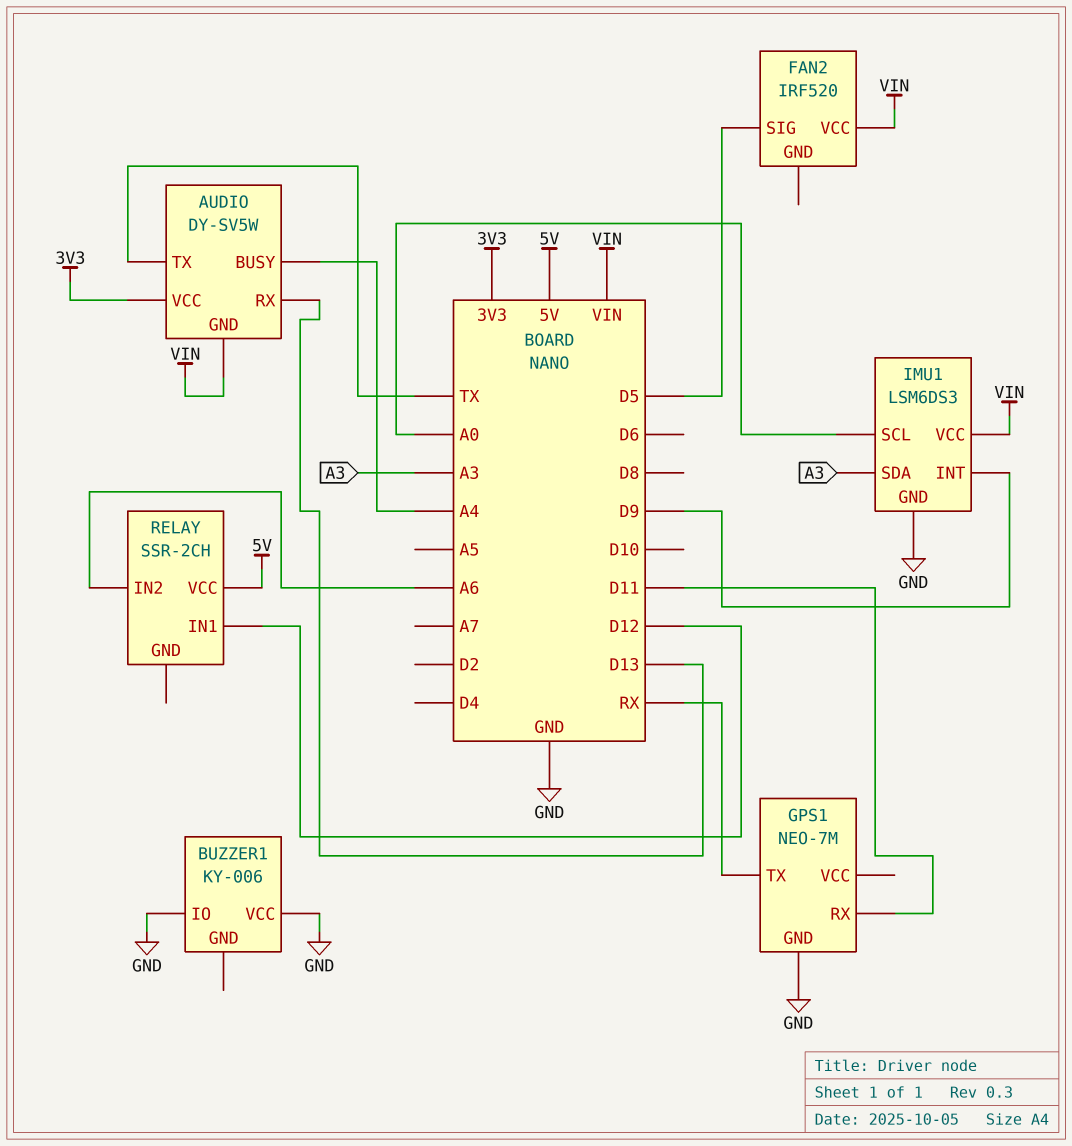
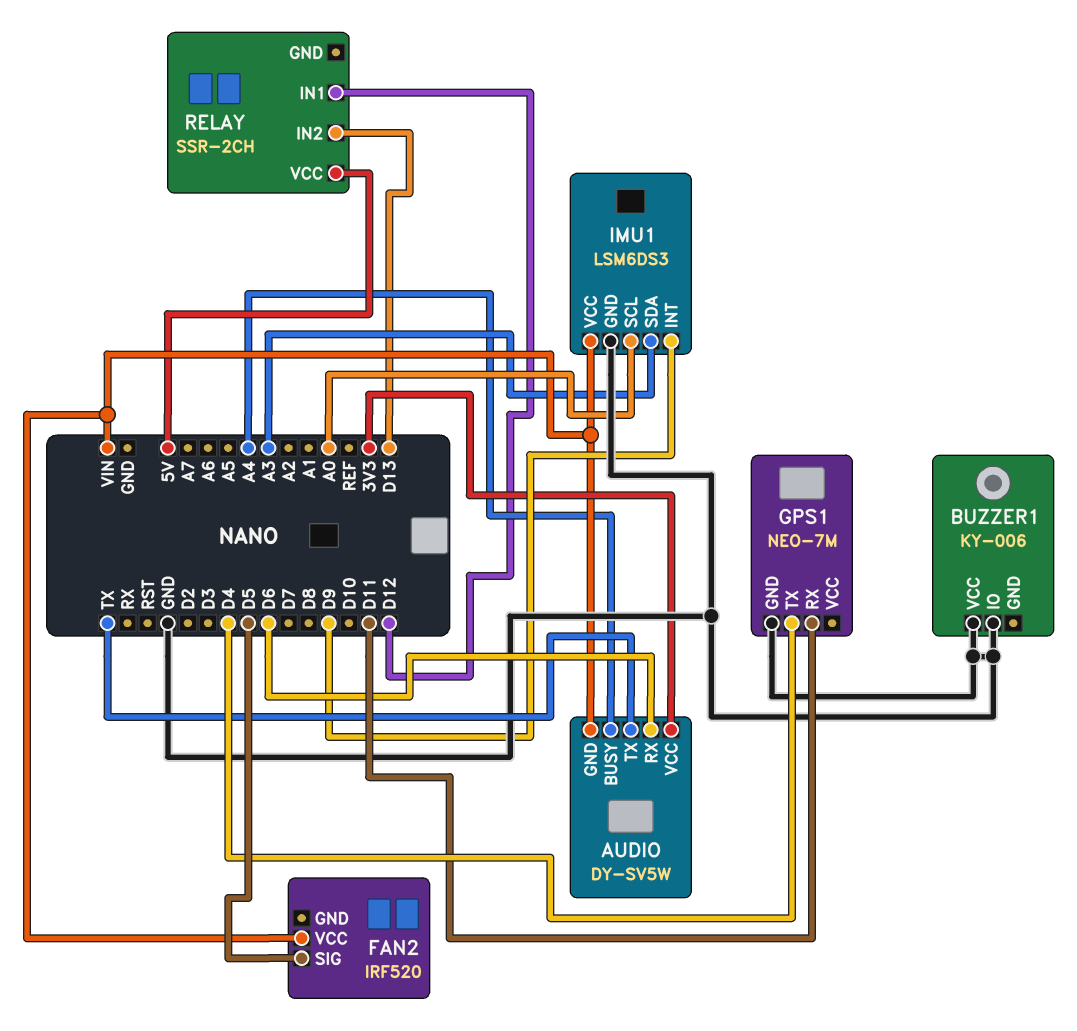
AUDIO pin RX: D13 -> D6
GPS1 pin TX: RX -> D4
RELAY pin IN2: A6 -> D13

